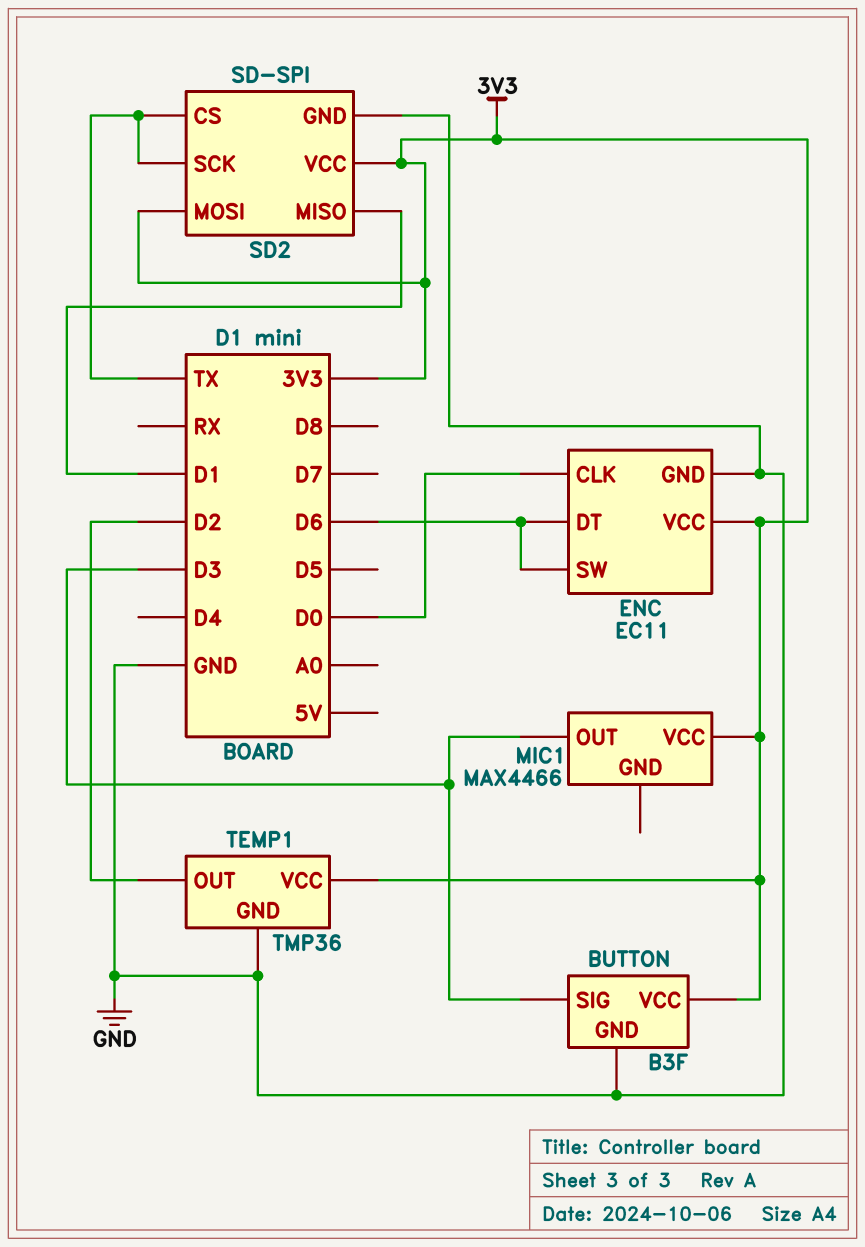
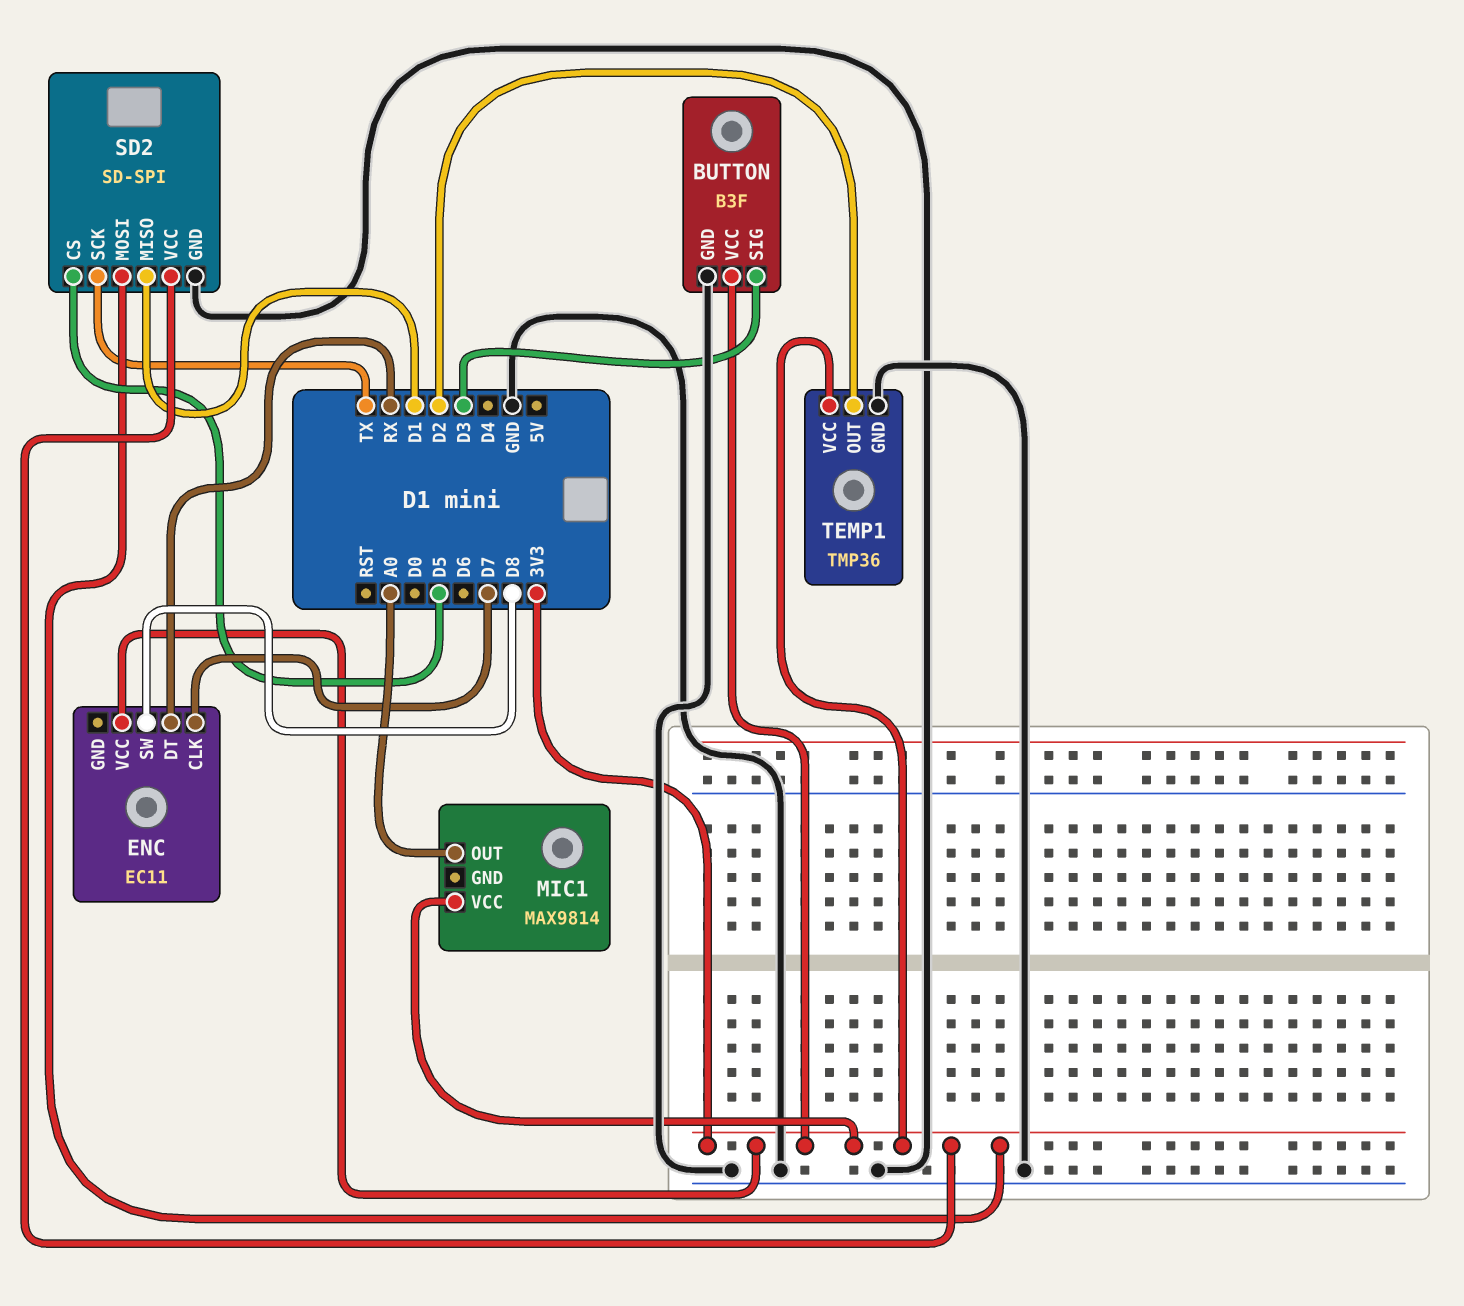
ENC pin CLK: D0 -> D7
ENC pin DT: D6 -> RX
ENC pin GND: GND -> none
ENC pin SW: D6 -> D8
MIC1: MAX4466 -> MAX9814
MIC1 pin OUT: D3 -> A0
SD2 pin CS: TX -> D5

